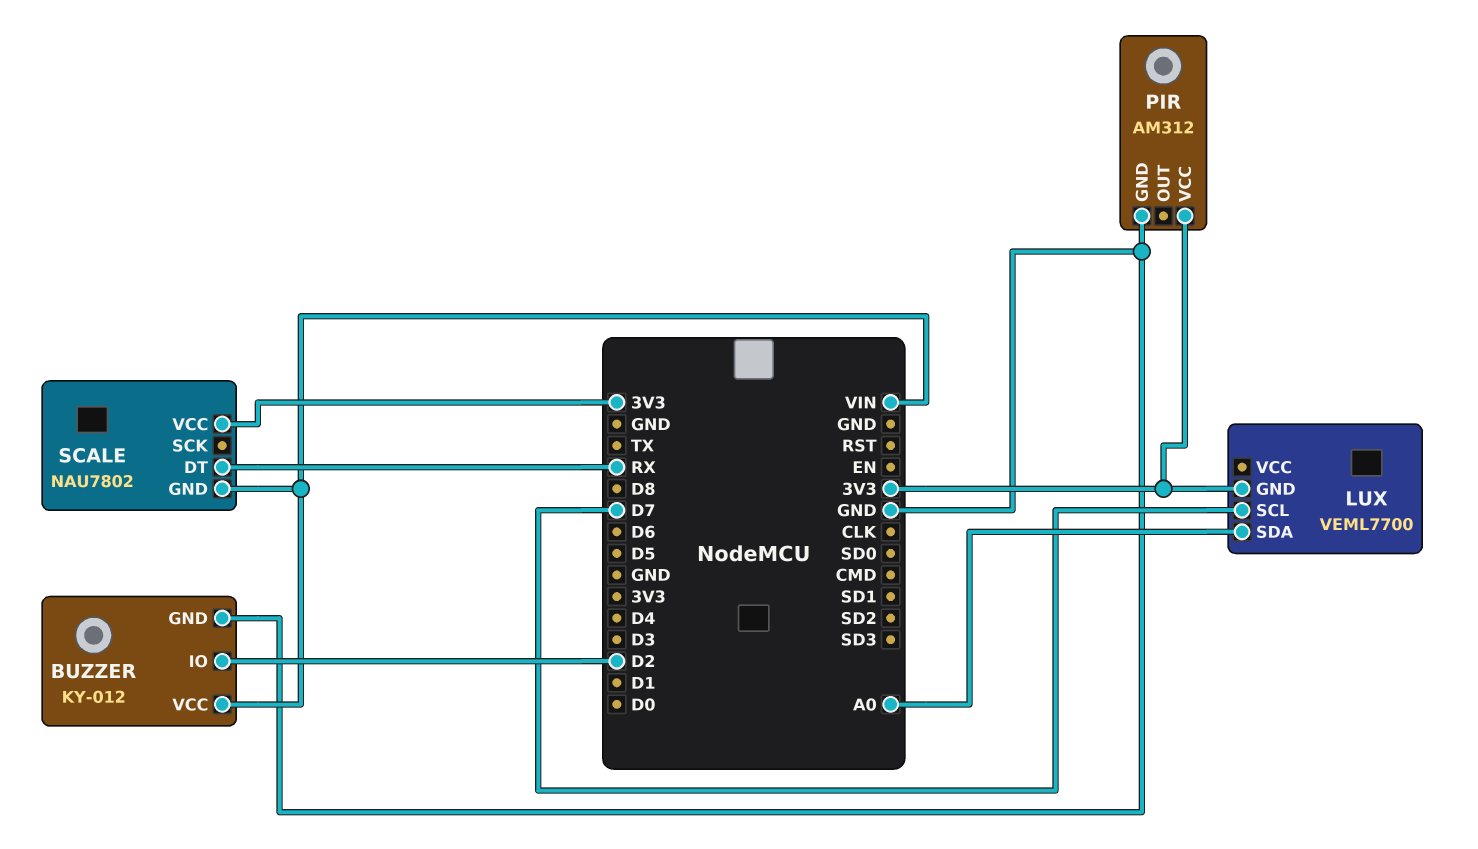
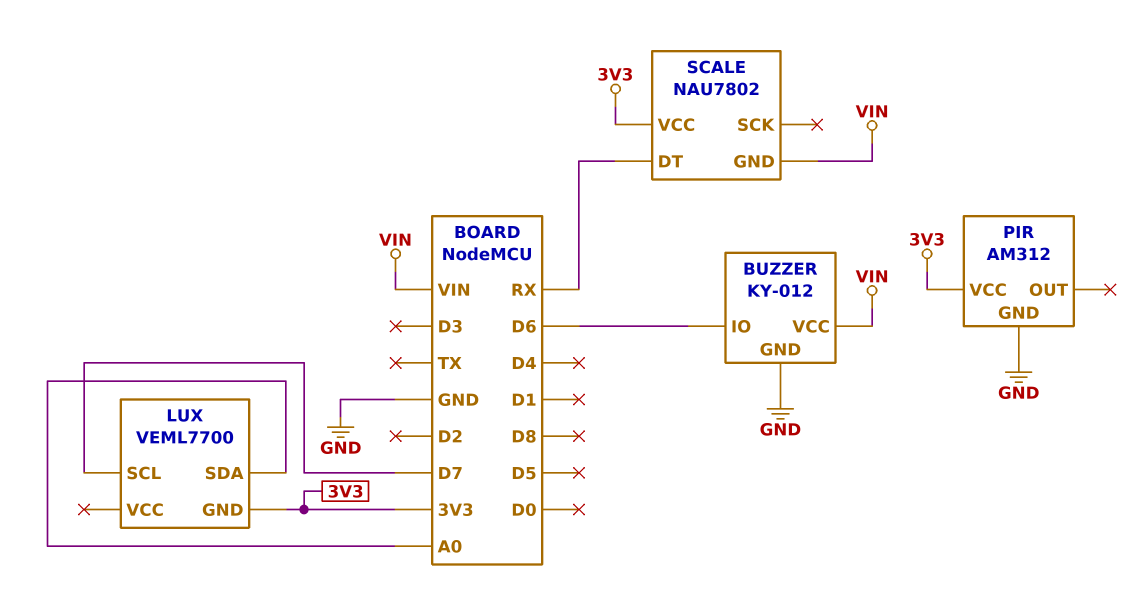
BUZZER pin IO: D2 -> D6

